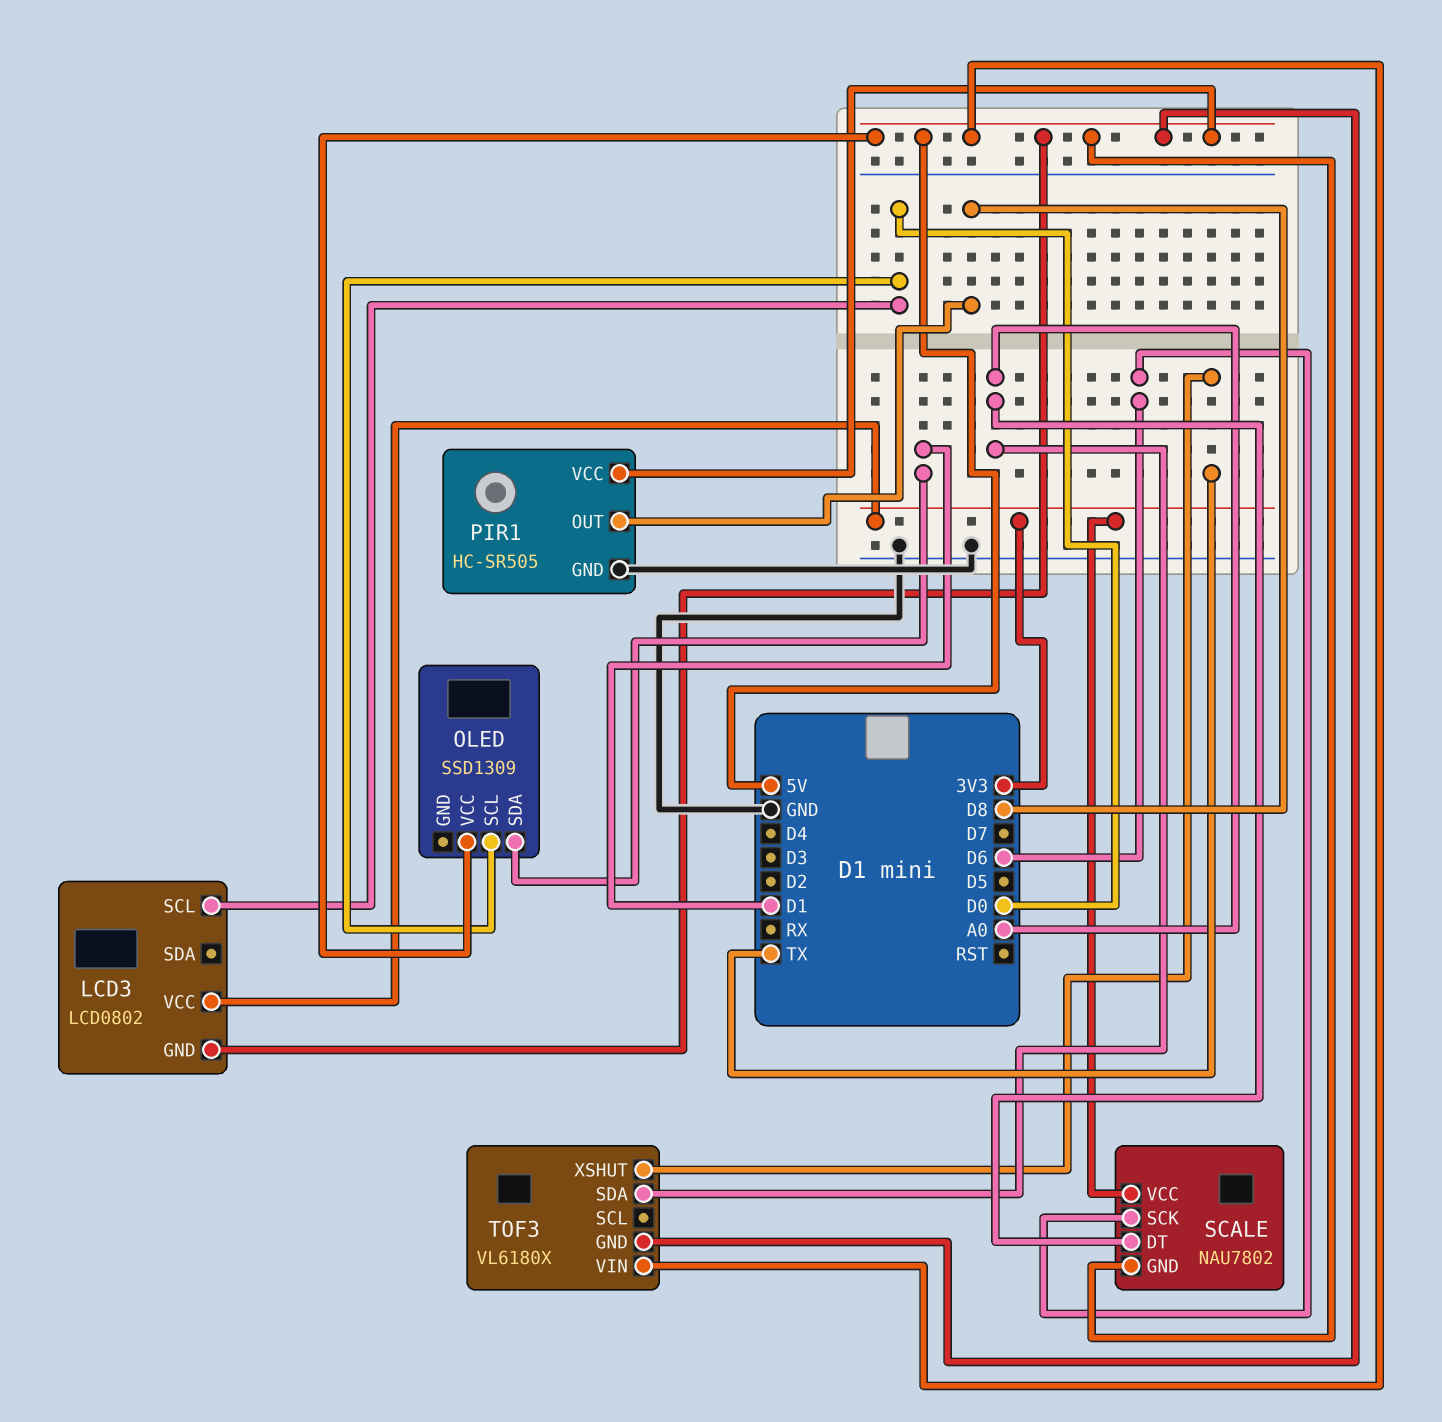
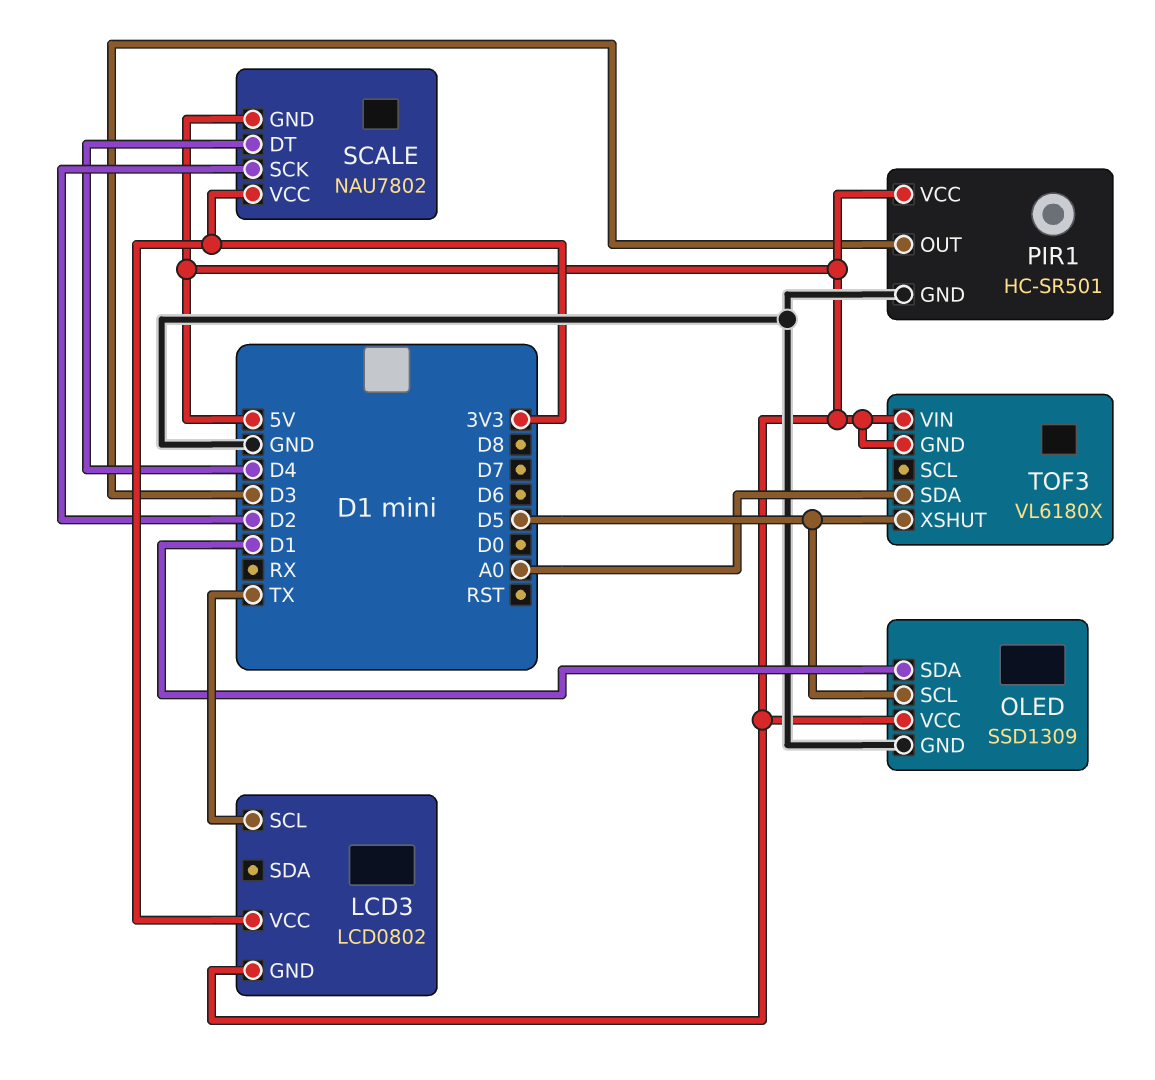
LCD3 pin SCL: D0 -> TX
OLED pin GND: none -> GND
OLED pin SCL: D0 -> D5
PIR1: HC-SR505 -> HC-SR501
PIR1 pin OUT: D8 -> D3
SCALE pin DT: A0 -> D4
SCALE pin SCK: D6 -> D2
TOF3 pin XSHUT: TX -> D5

